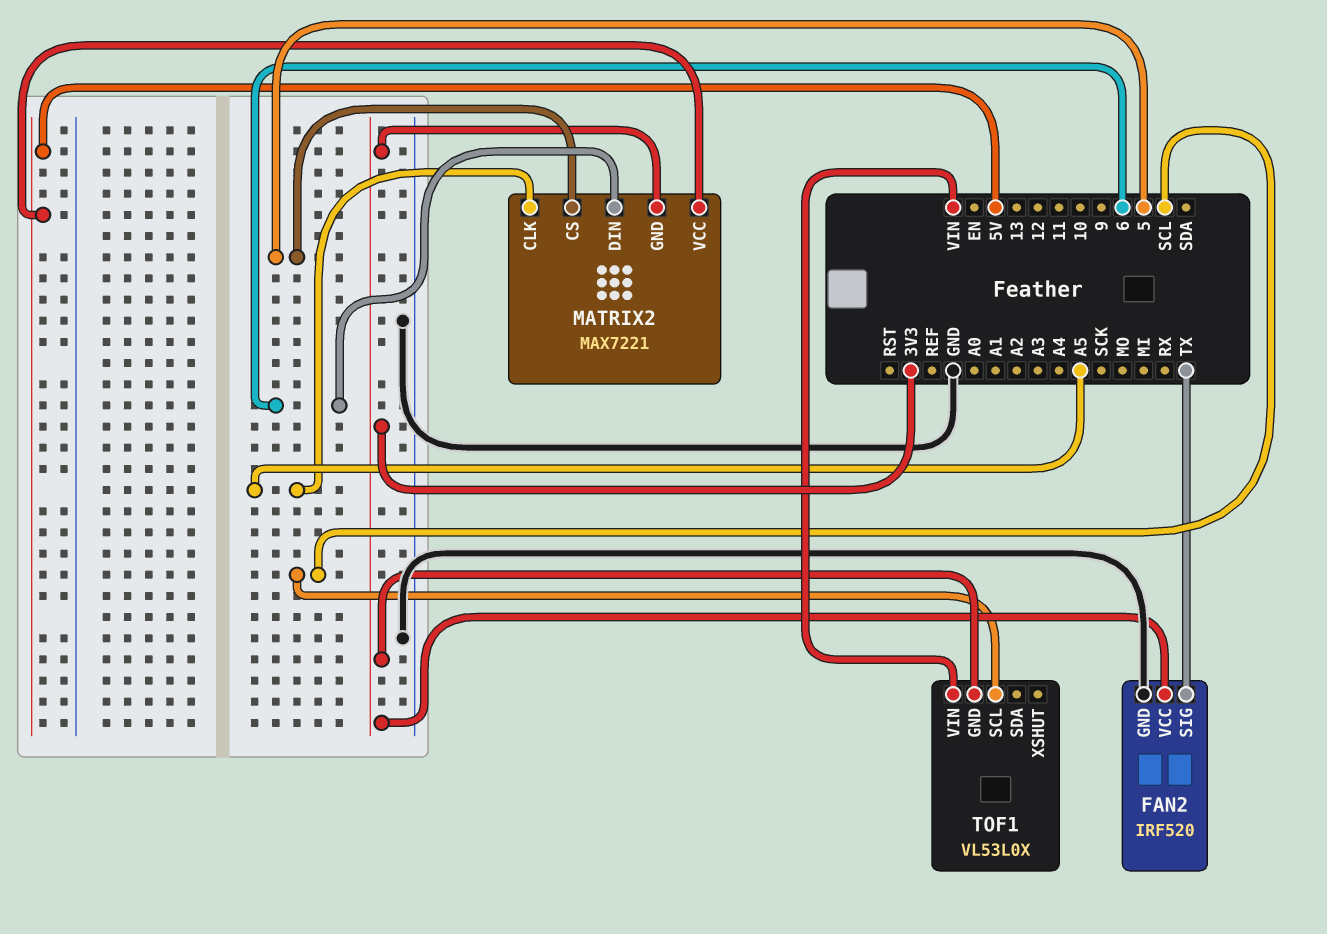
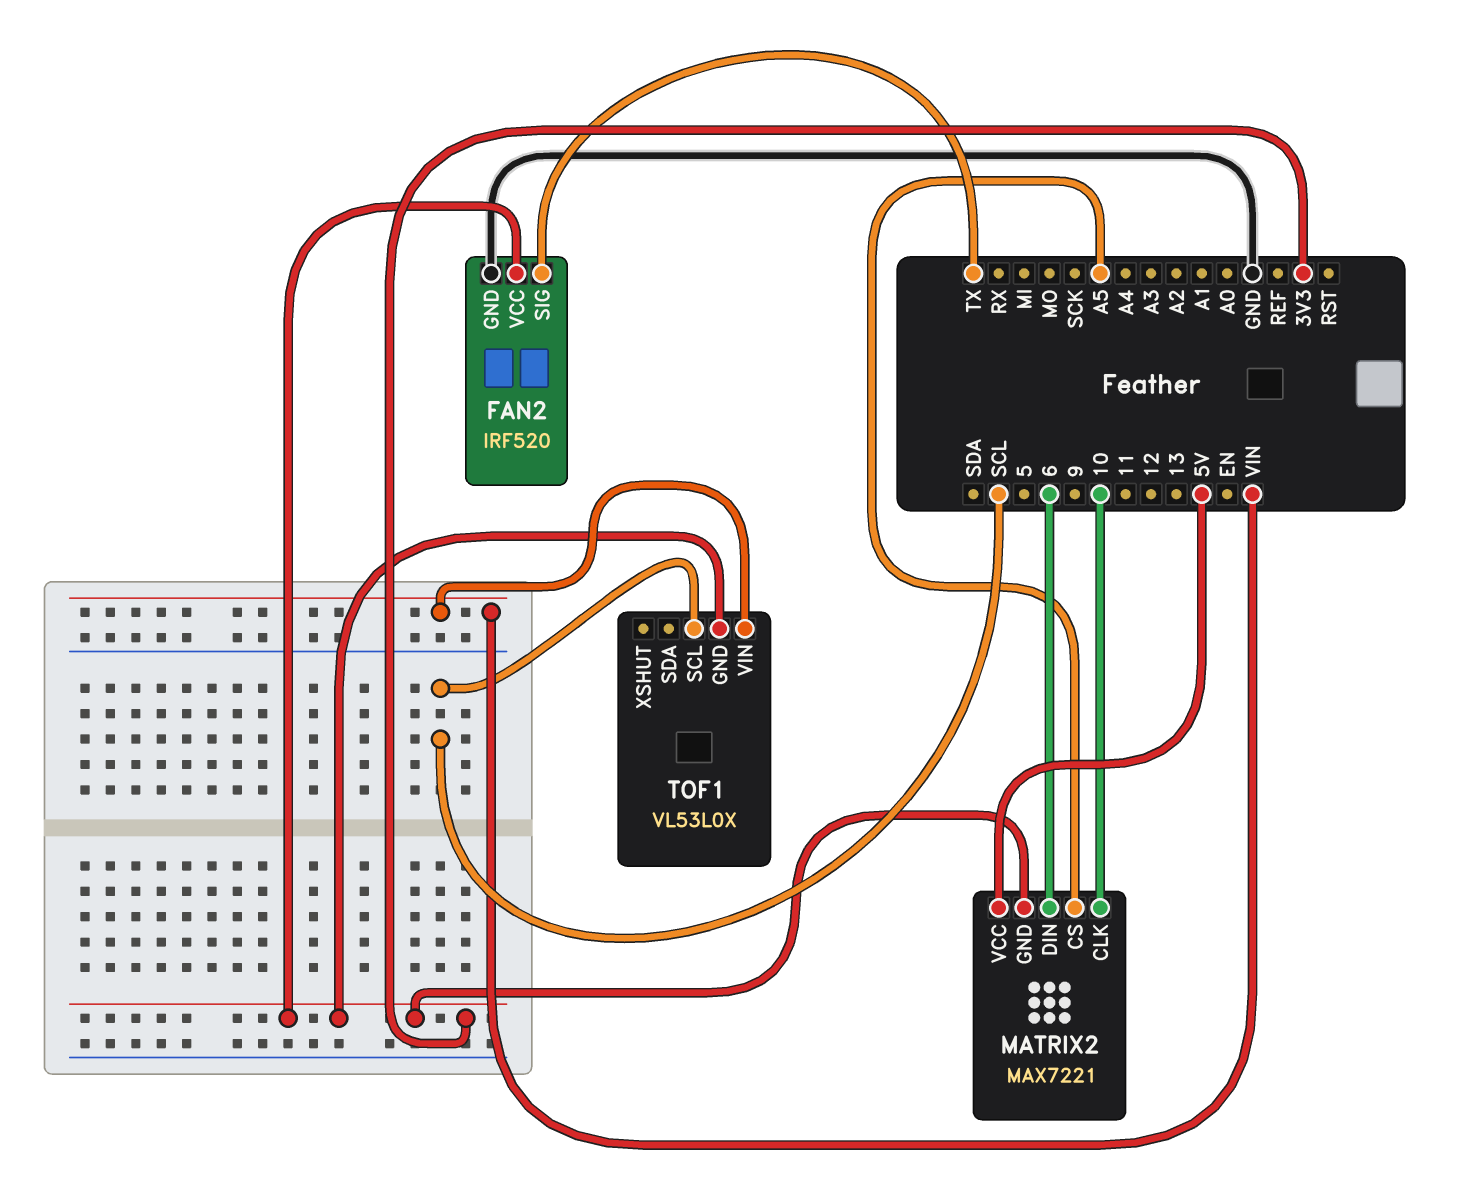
MATRIX2 pin CLK: A5 -> 10
MATRIX2 pin CS: 5 -> A5

